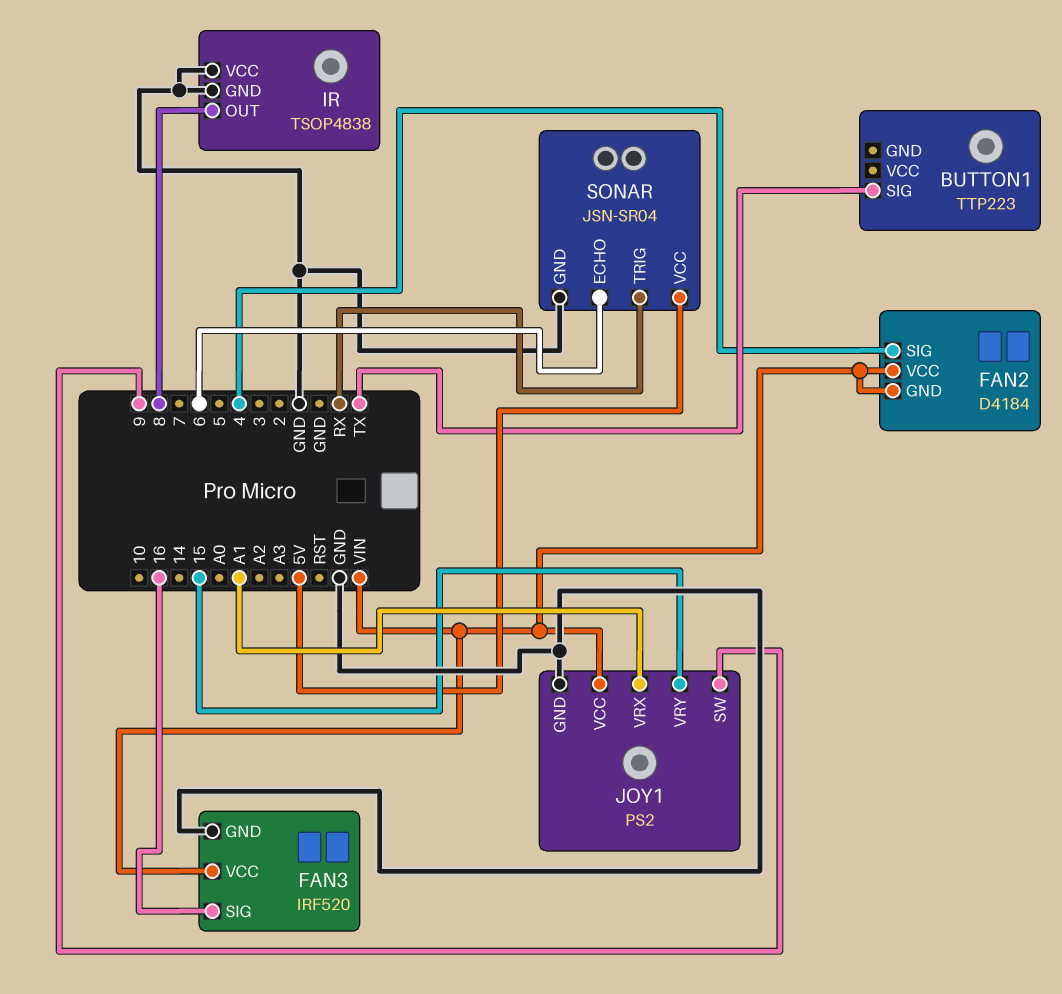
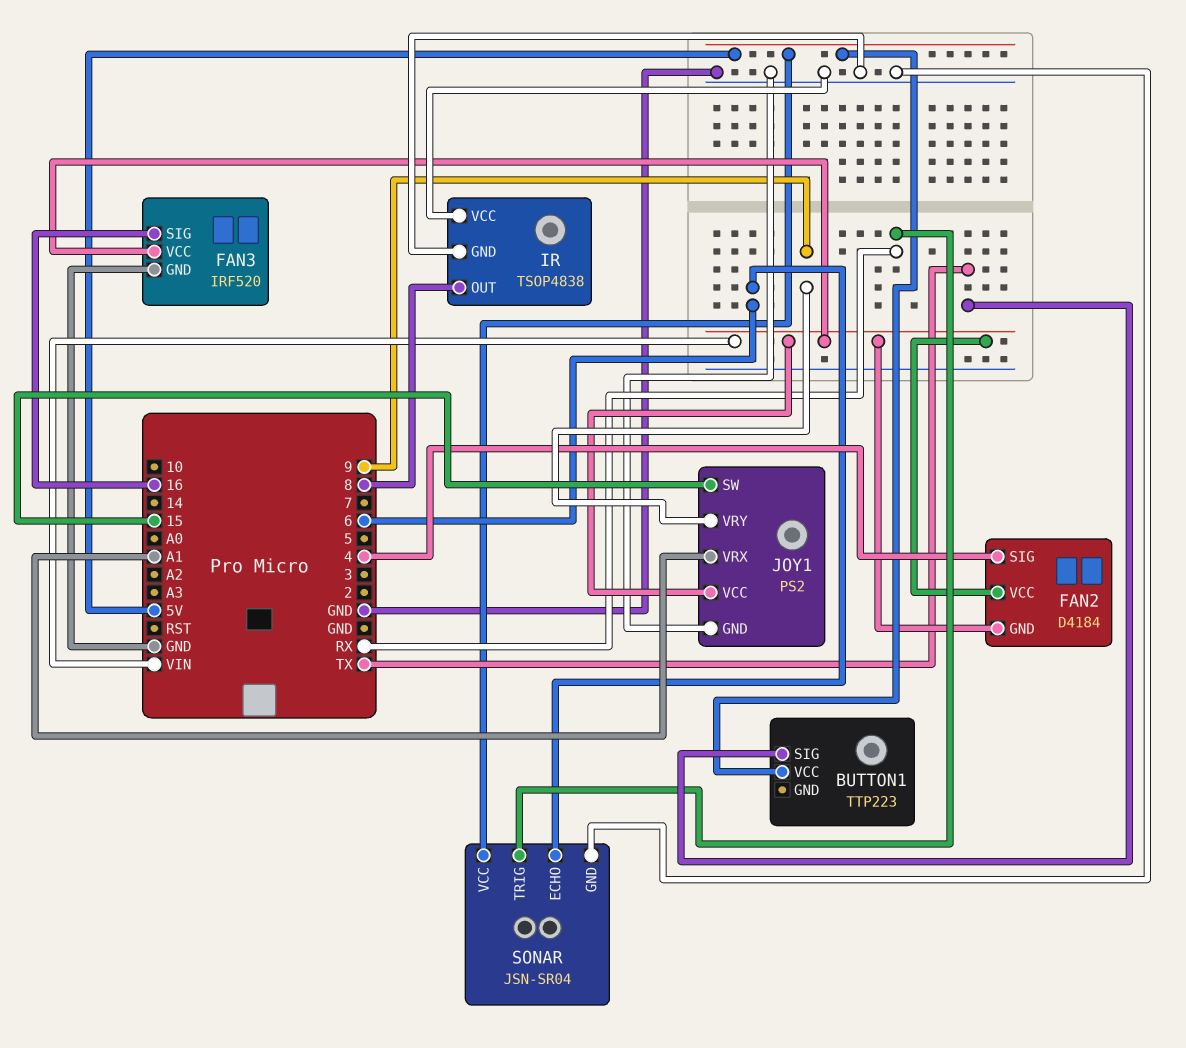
BUTTON1 pin VCC: none -> 5V
JOY1 pin SW: 9 -> 15
JOY1 pin VRY: 15 -> 9

